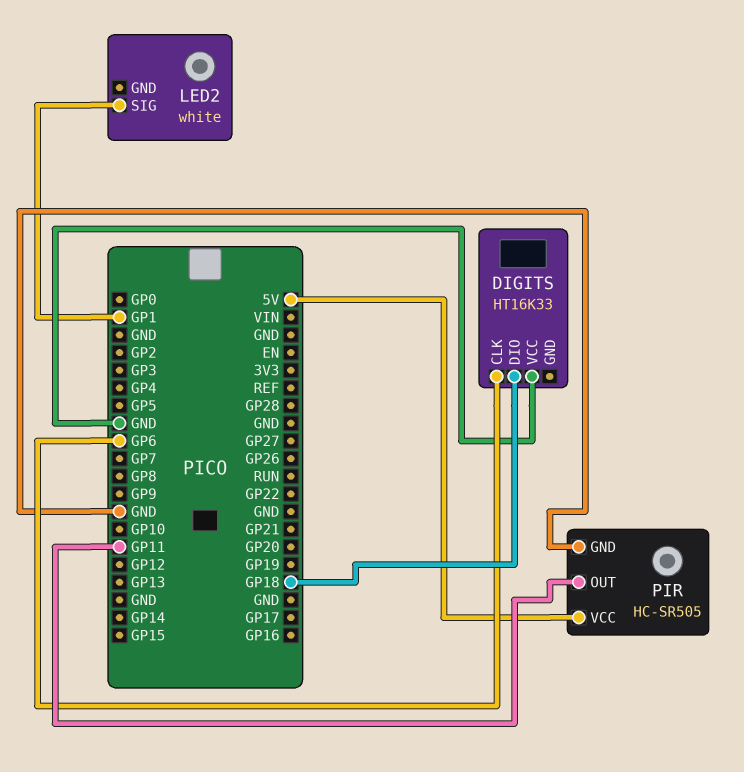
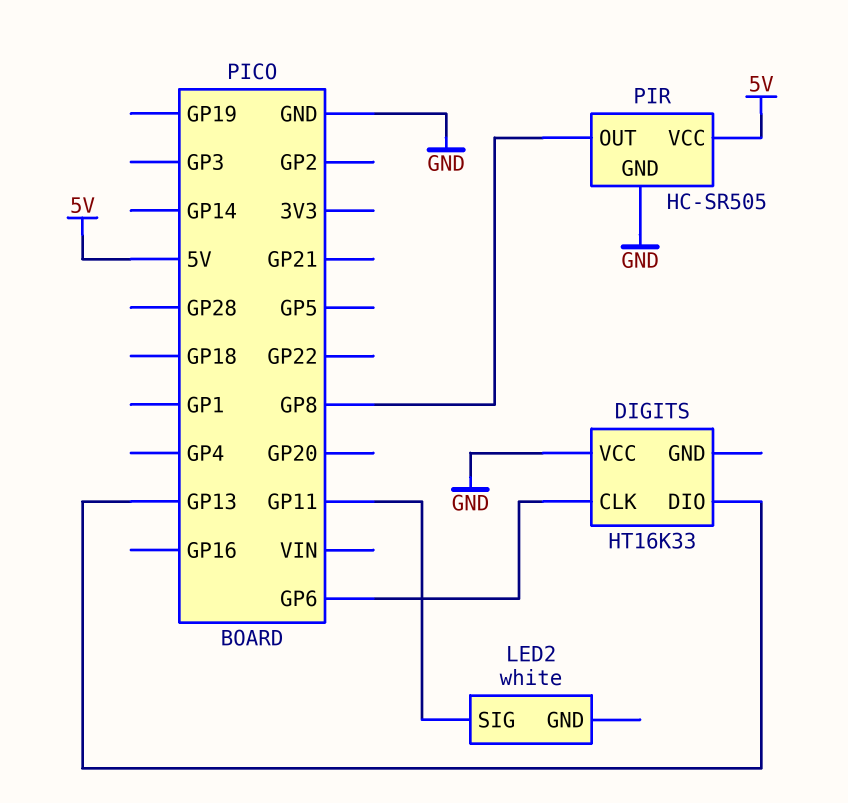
DIGITS pin DIO: GP18 -> GP13
LED2 pin SIG: GP1 -> GP11
PIR pin OUT: GP11 -> GP8

